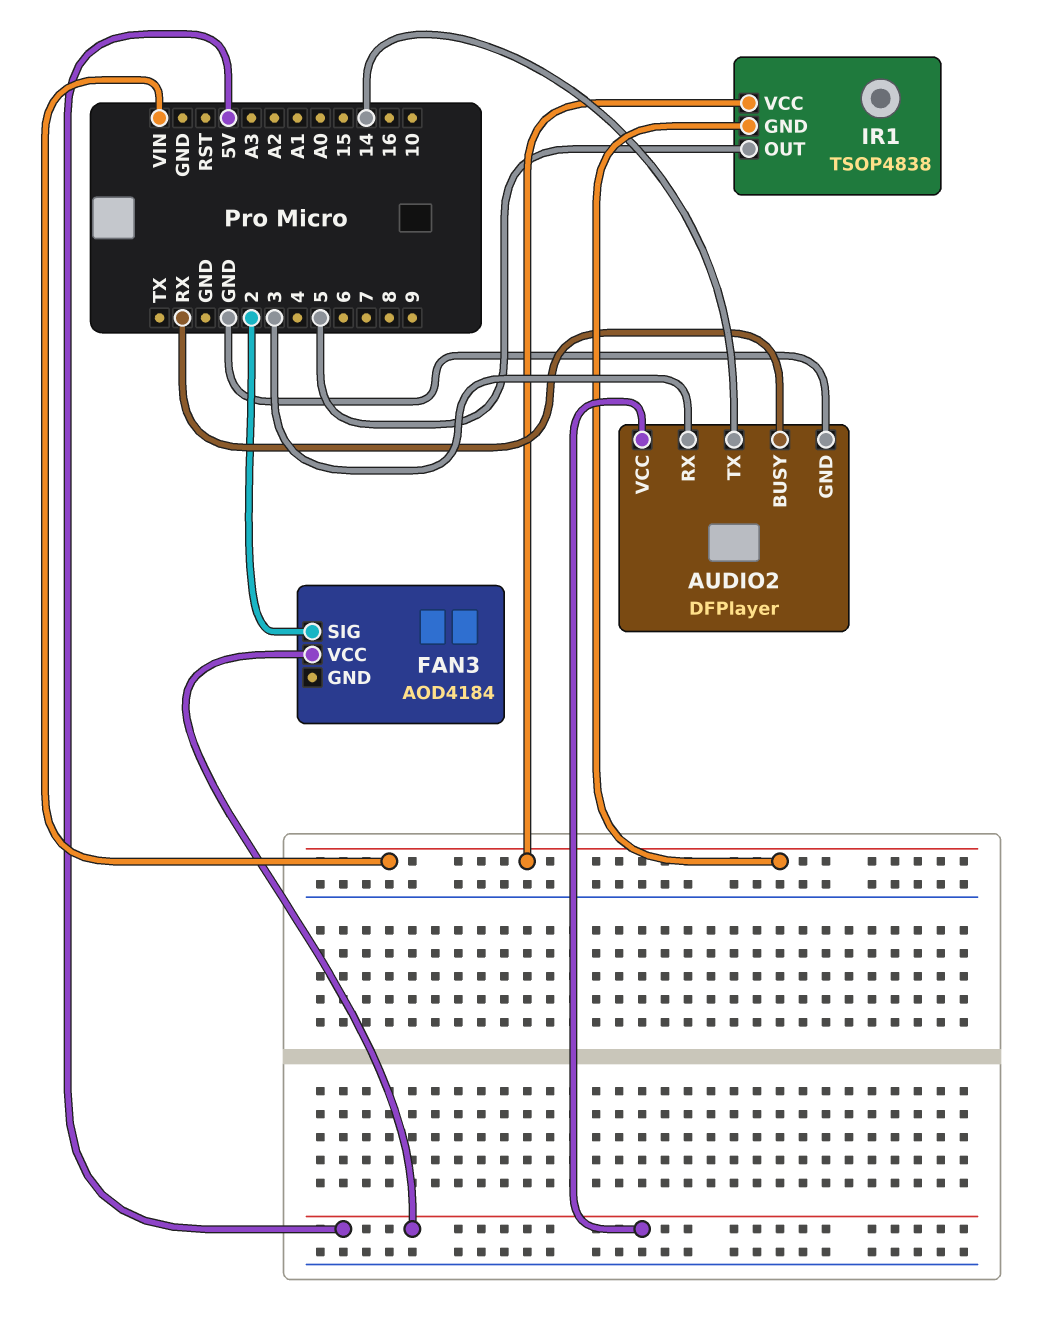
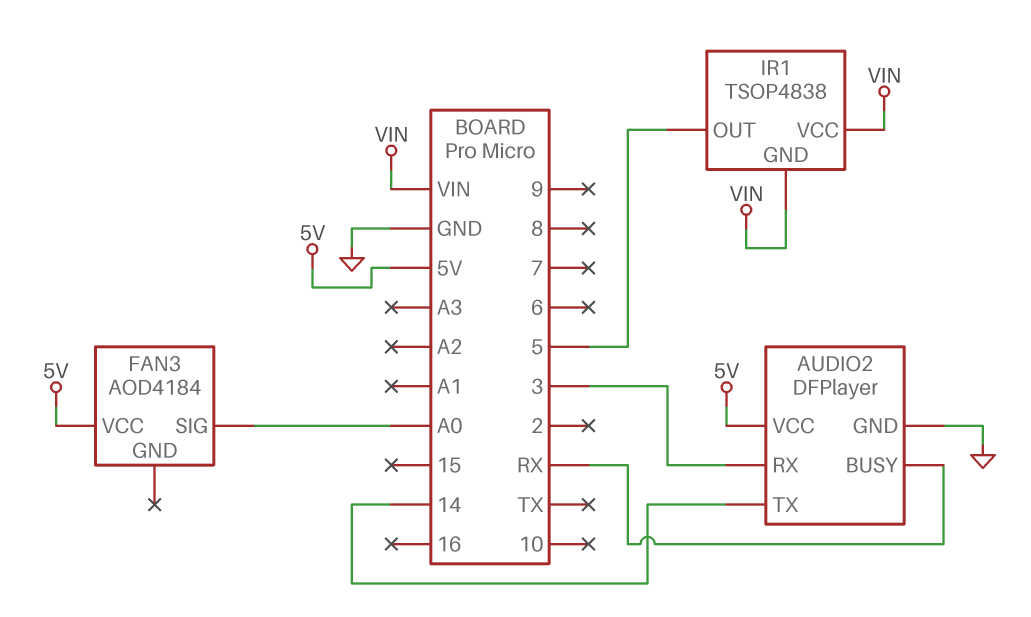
FAN3 pin SIG: 2 -> A0

